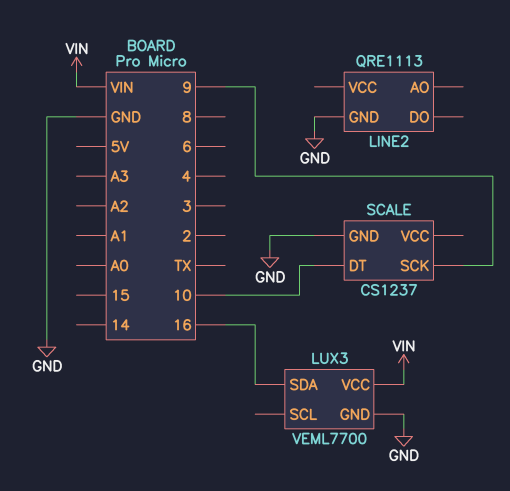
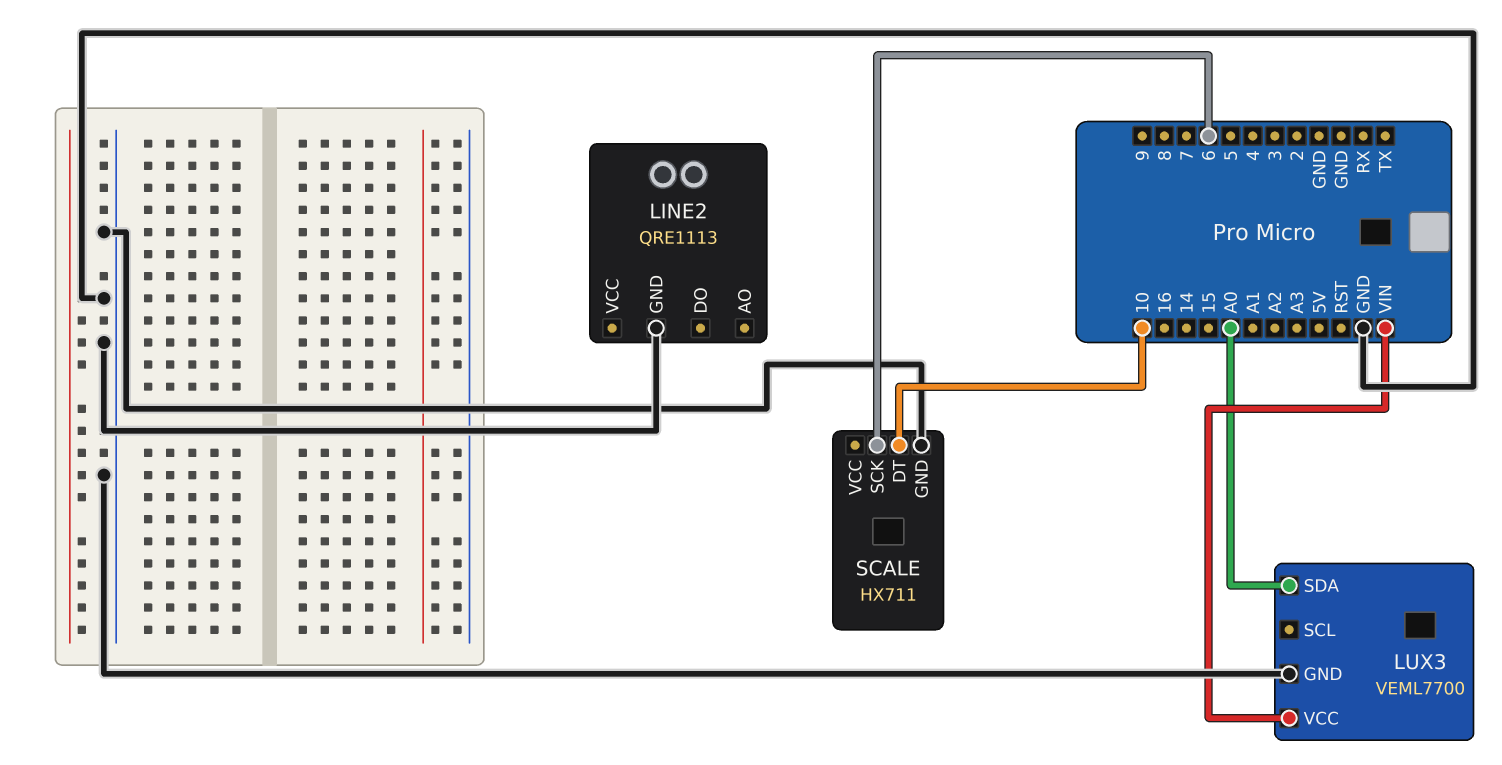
LUX3 pin SDA: 16 -> A0
SCALE: CS1237 -> HX711
SCALE pin SCK: 9 -> 6

